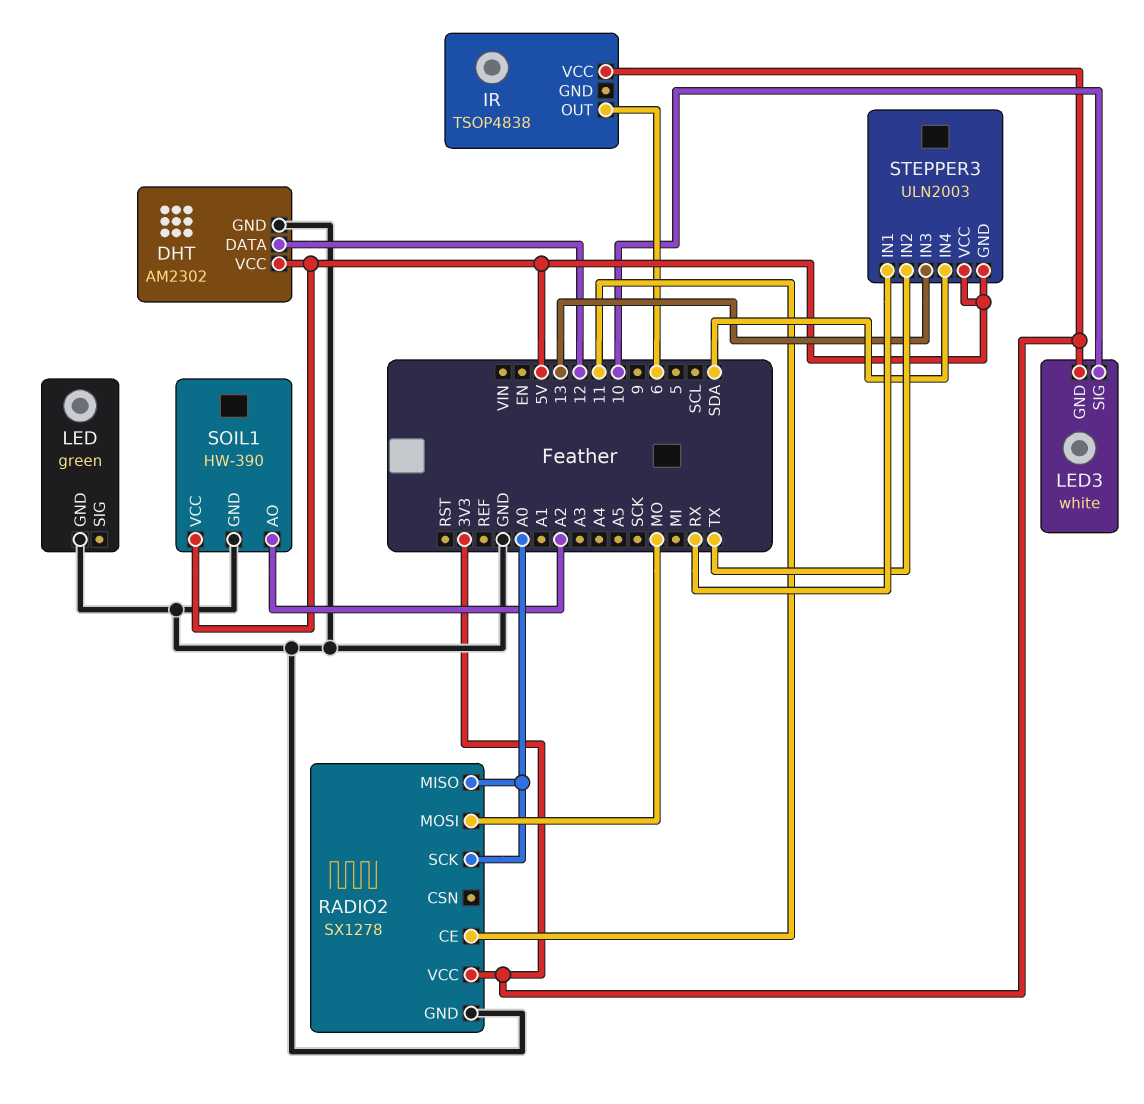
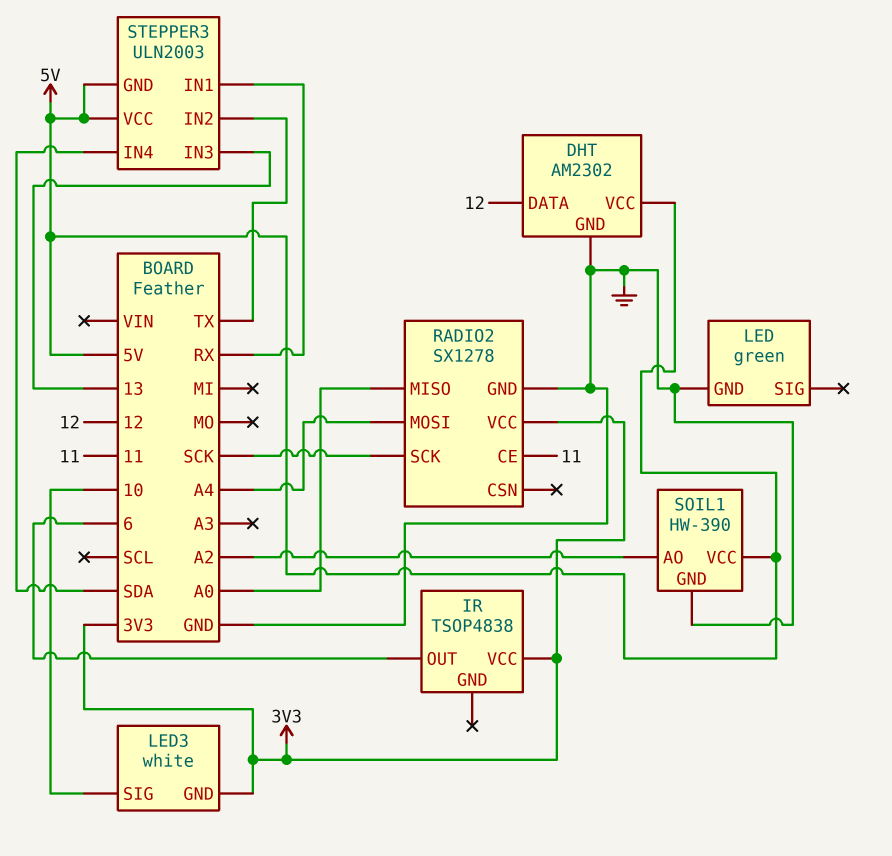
RADIO2 pin MOSI: MO -> A4
RADIO2 pin SCK: A0 -> SCK

